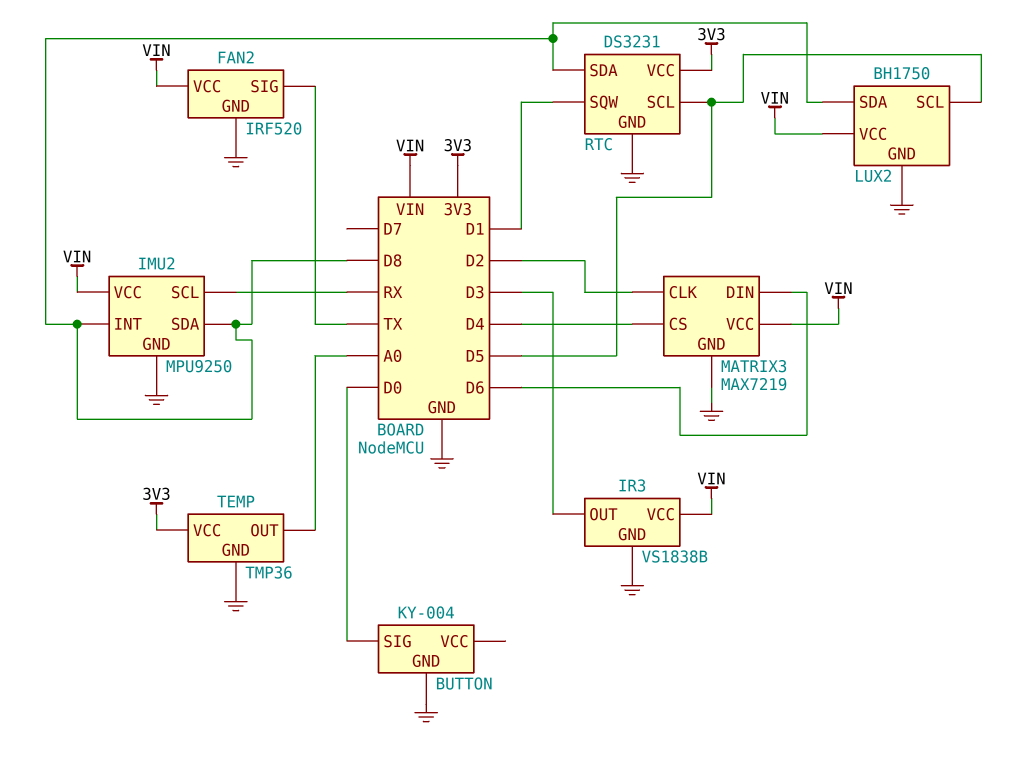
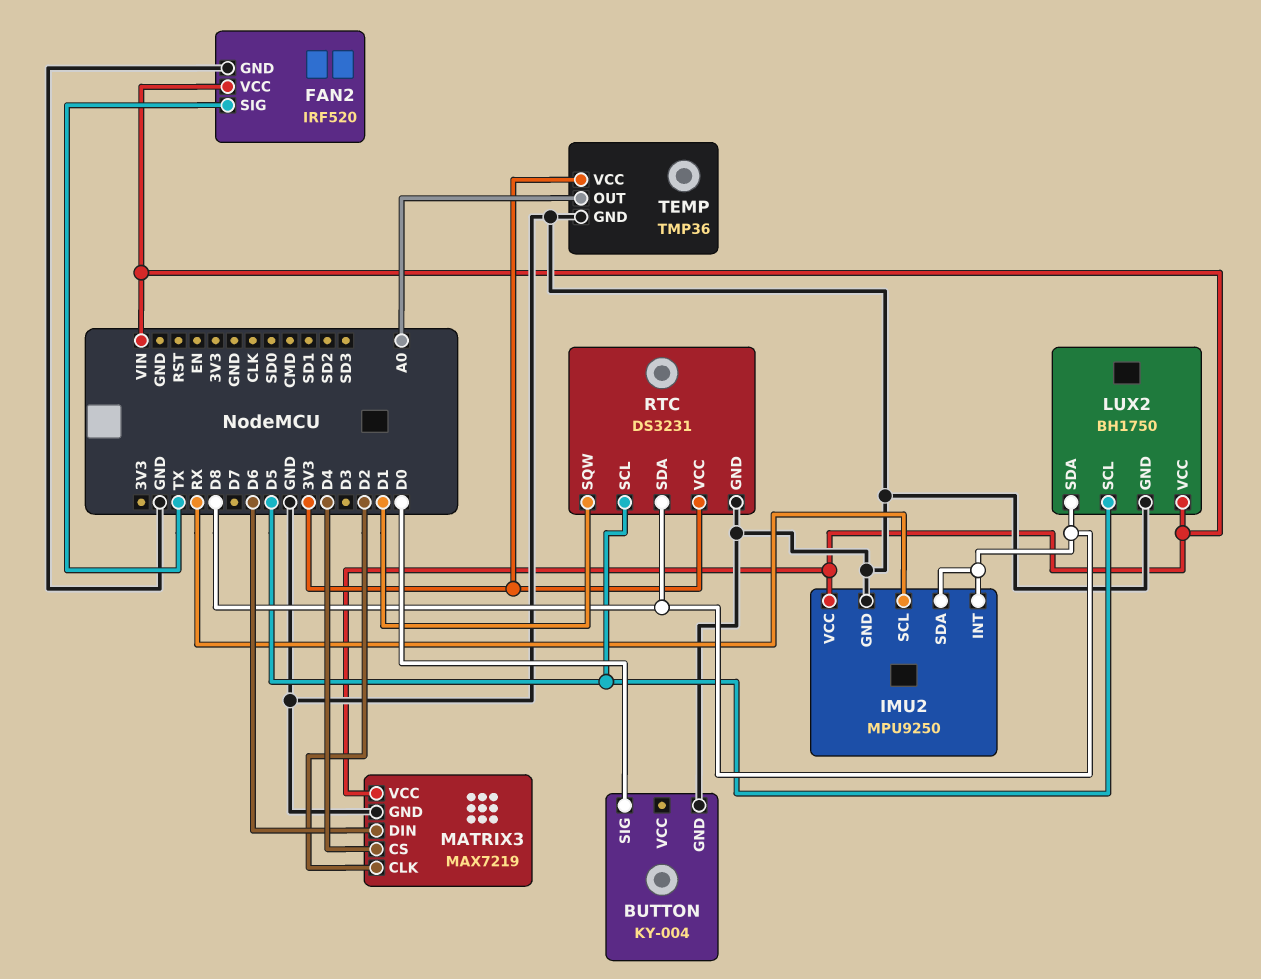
IR3: VS1838B -> none
IR3 pin GND: GND -> none
IR3 pin OUT: D3 -> none
IR3 pin VCC: VIN -> none

